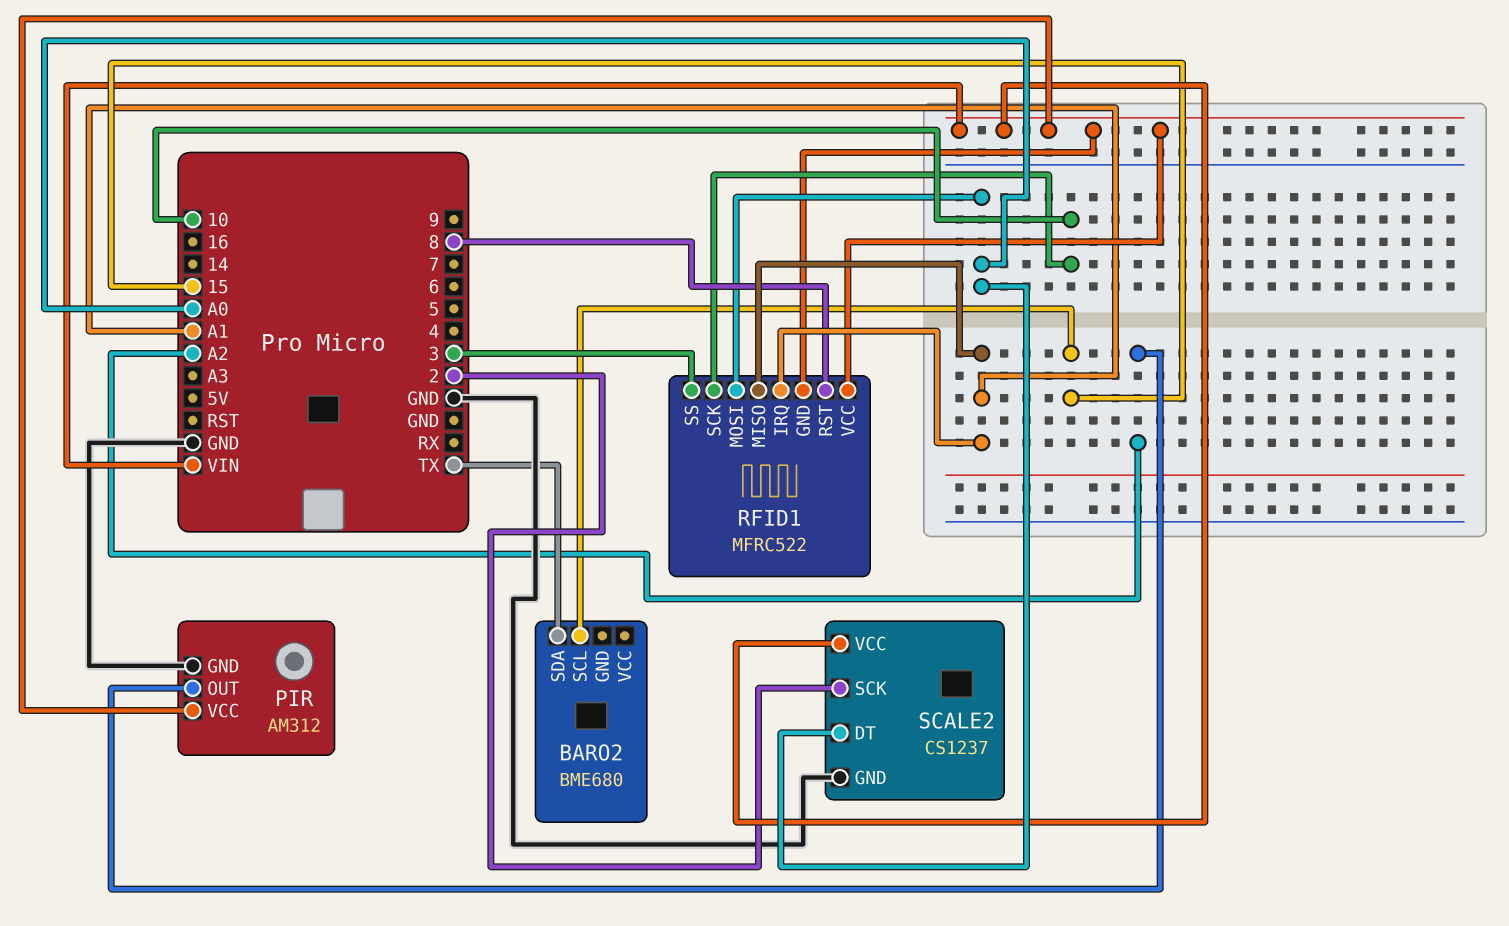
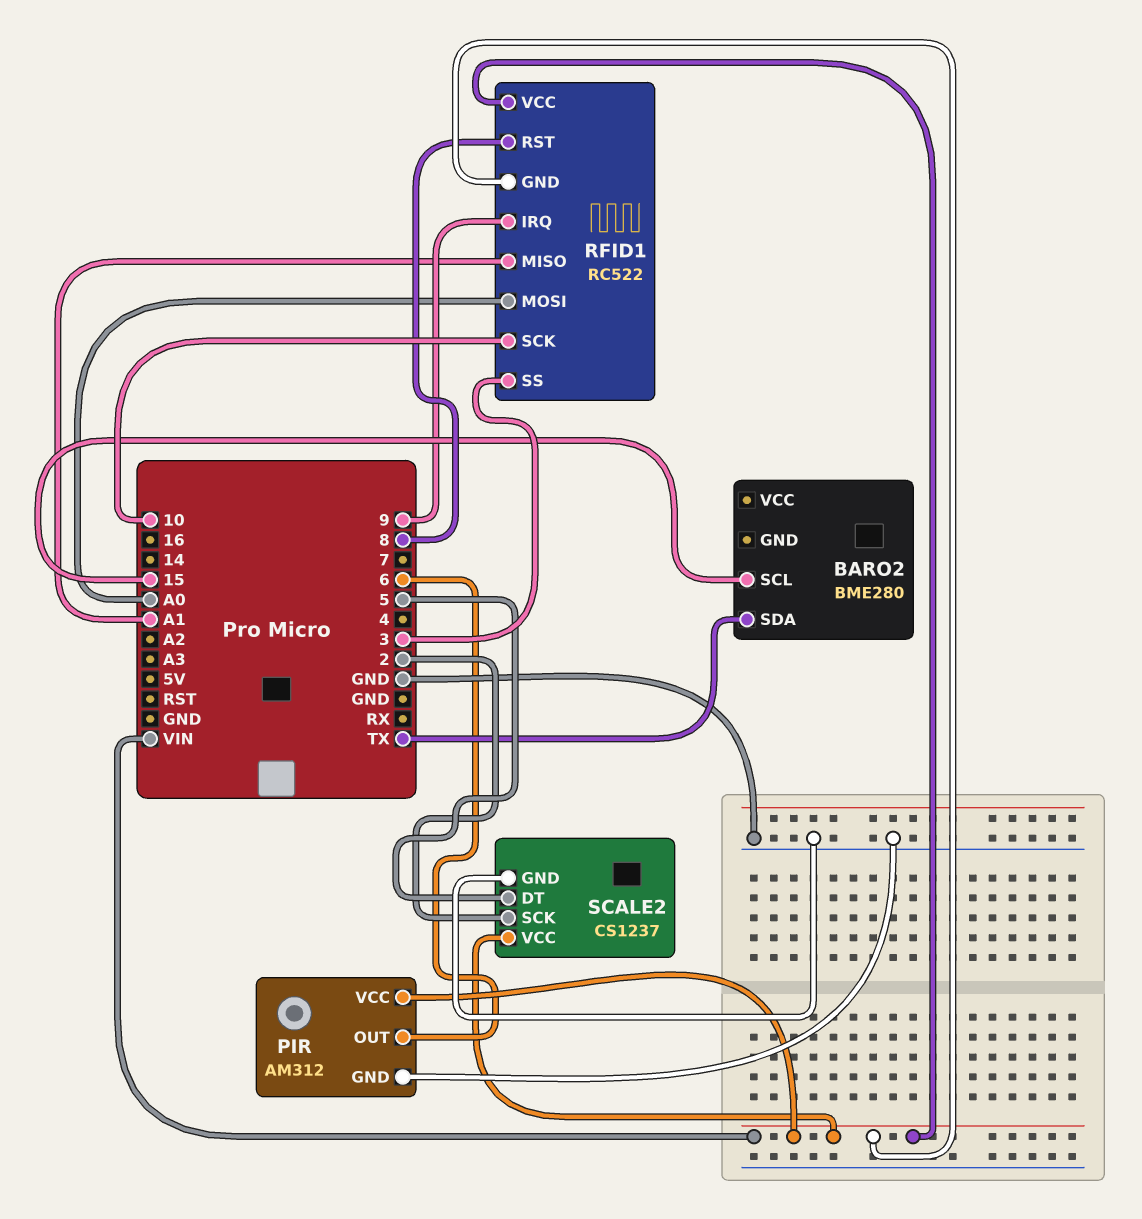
BARO2: BME680 -> BME280
PIR pin OUT: A2 -> 6
RFID1: MFRC522 -> RC522
RFID1 pin IRQ: A1 -> 9
SCALE2 pin DT: A0 -> 5

